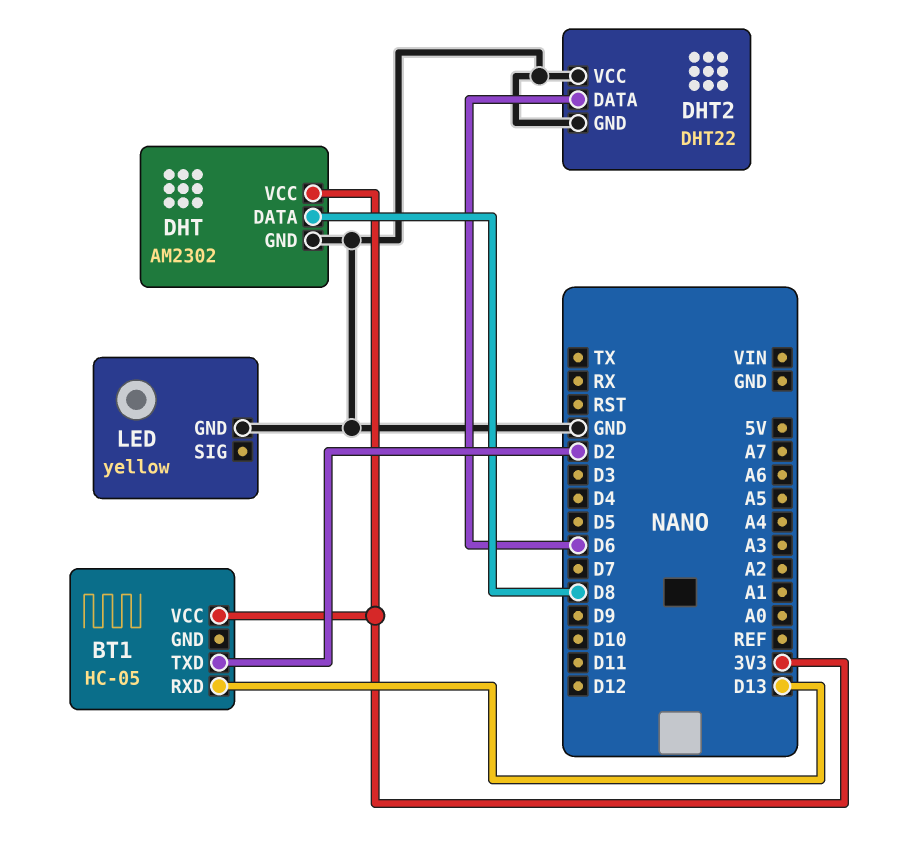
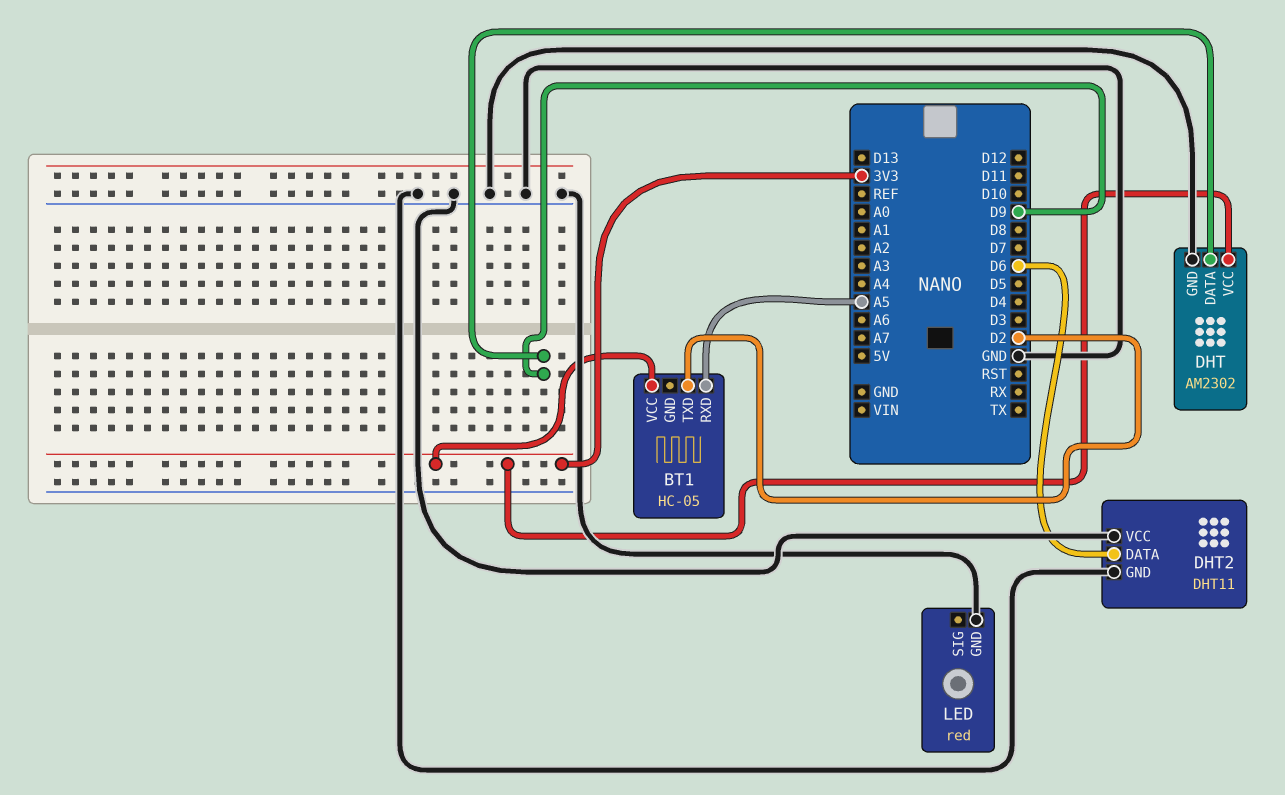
BT1 pin RXD: D13 -> A5
DHT pin DATA: D8 -> D9
DHT2: DHT22 -> DHT11
LED: yellow -> red

